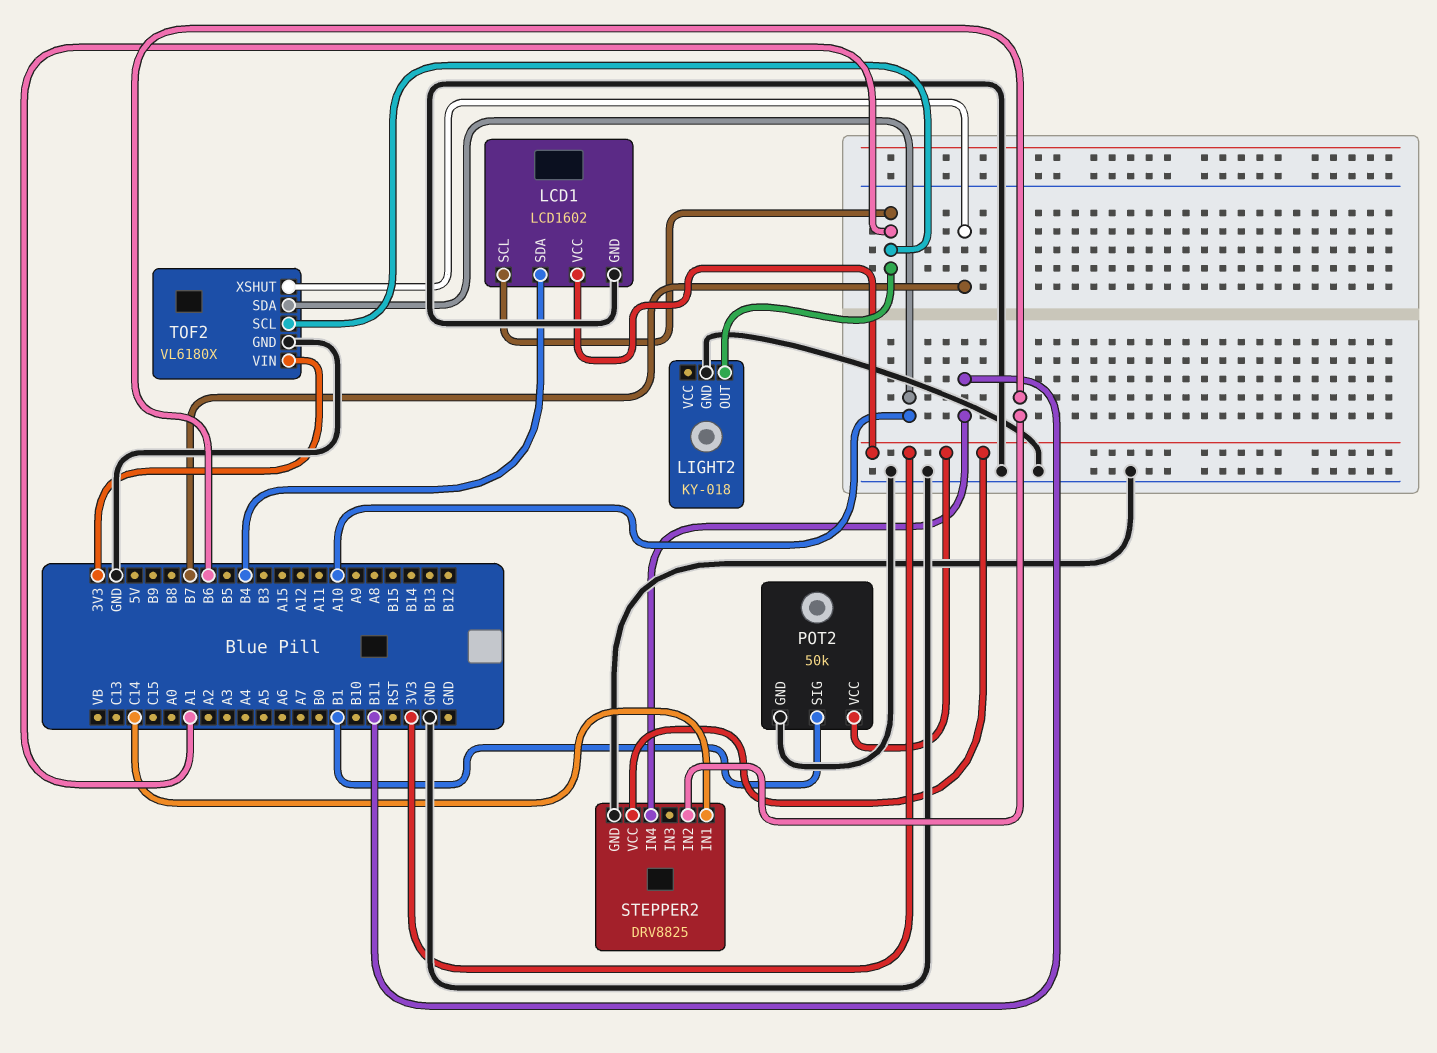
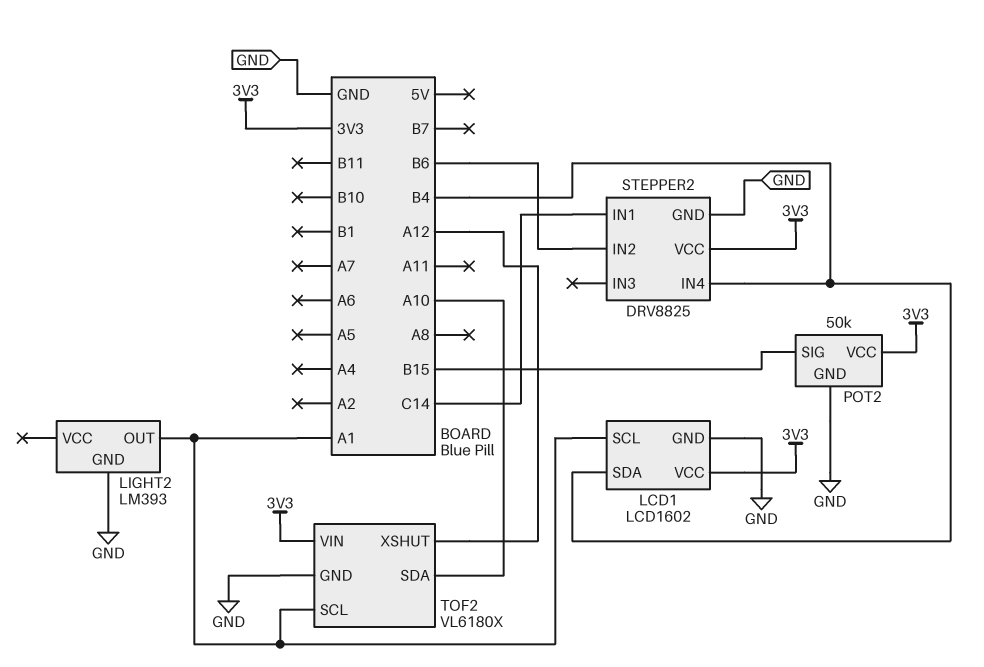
LIGHT2: KY-018 -> LM393
POT2 pin SIG: B1 -> B15
STEPPER2 pin IN4: B11 -> B4
TOF2 pin XSHUT: B7 -> A12

